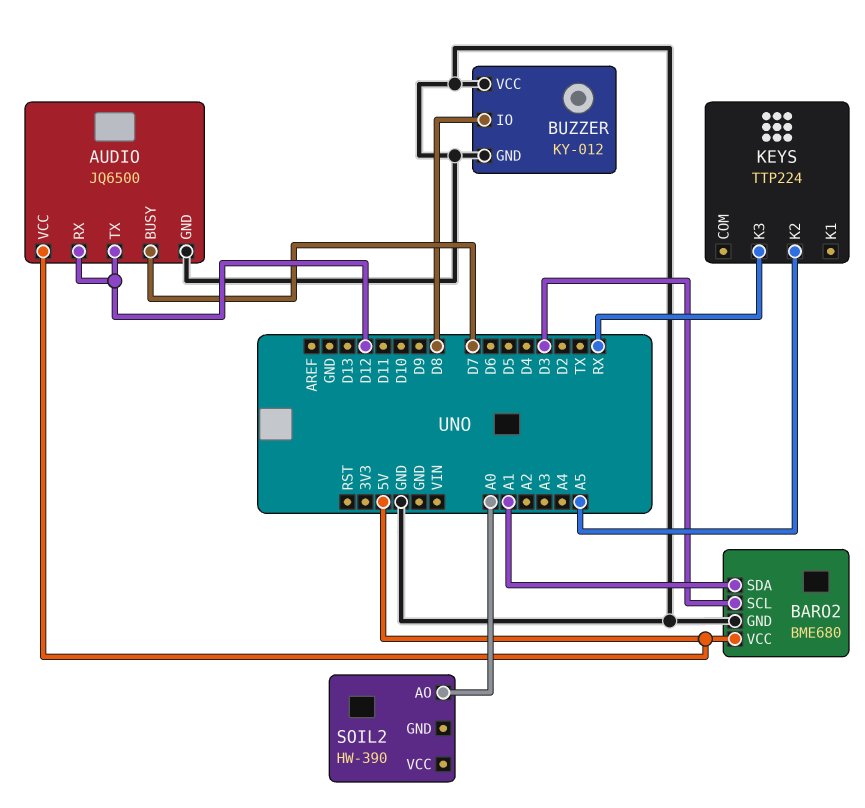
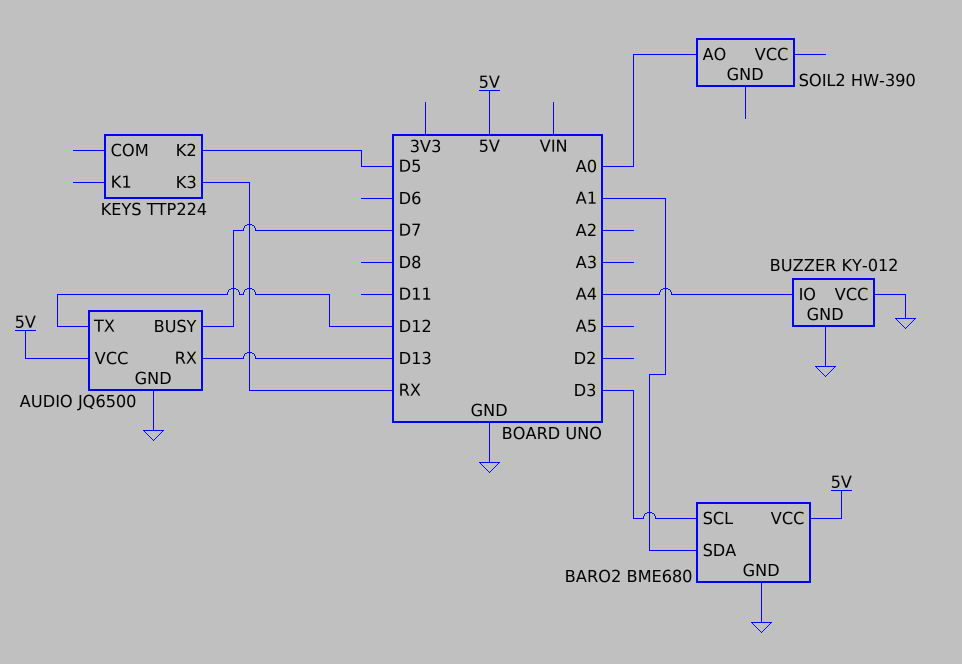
AUDIO pin RX: D12 -> D13
BUZZER pin IO: D8 -> A4
KEYS pin K2: A5 -> D5

